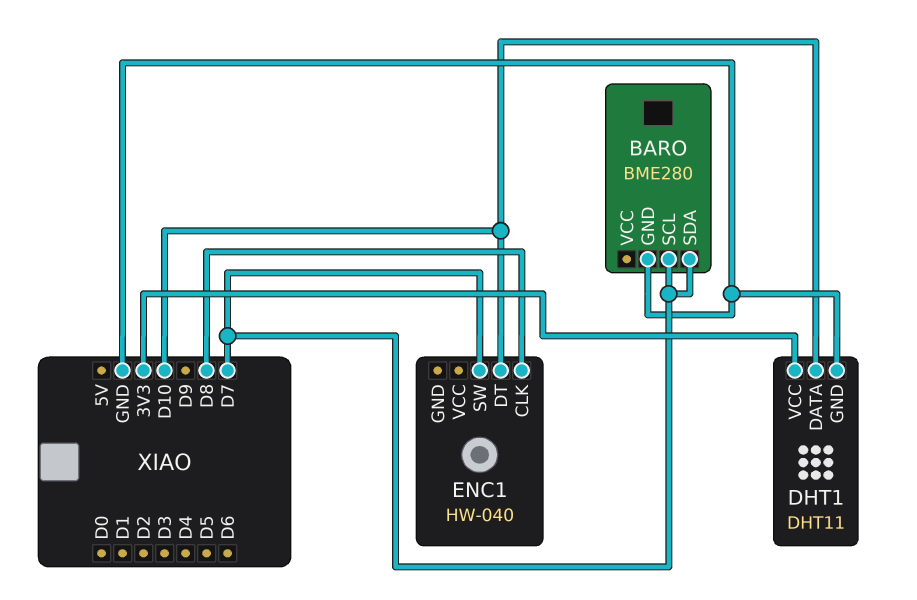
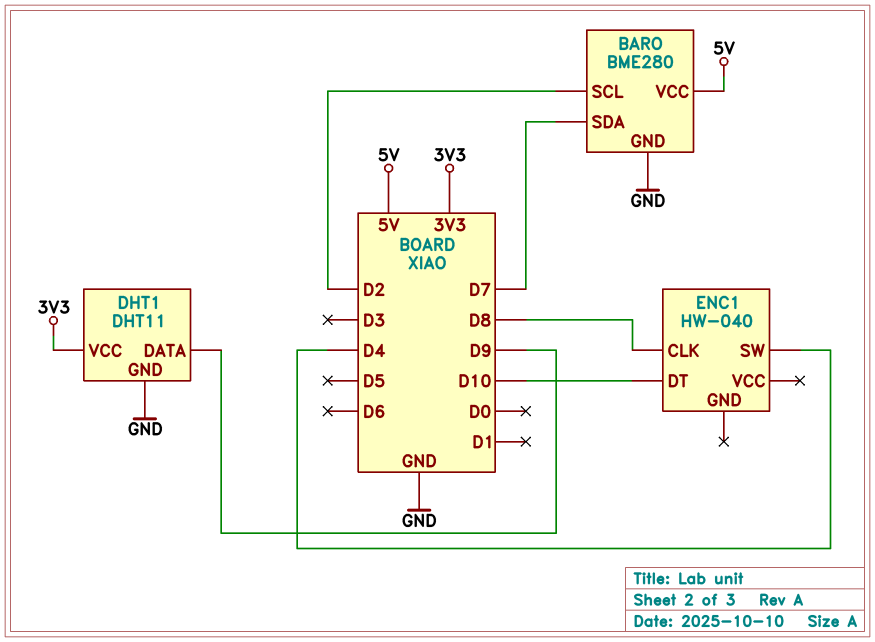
BARO pin SCL: D7 -> D2
BARO pin VCC: none -> 5V
DHT1 pin DATA: D10 -> D9
ENC1 pin SW: D7 -> D4

